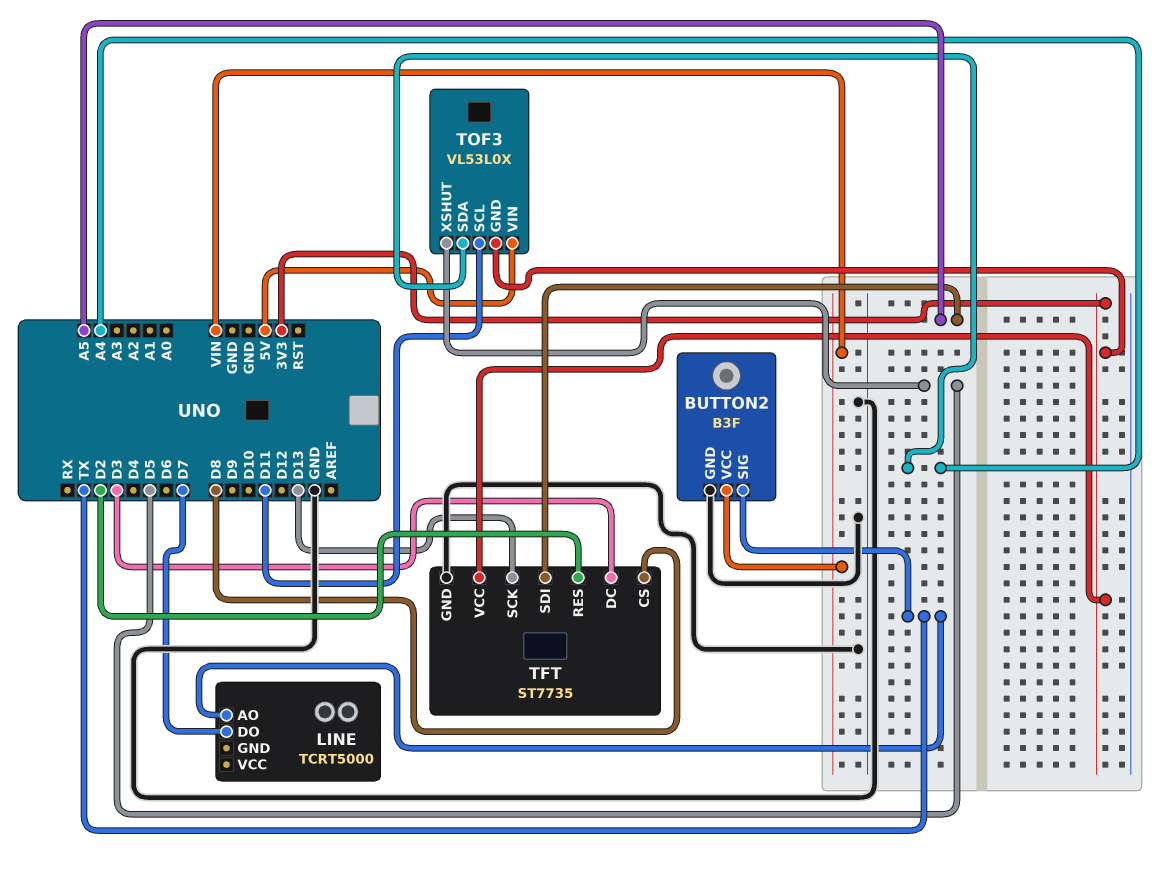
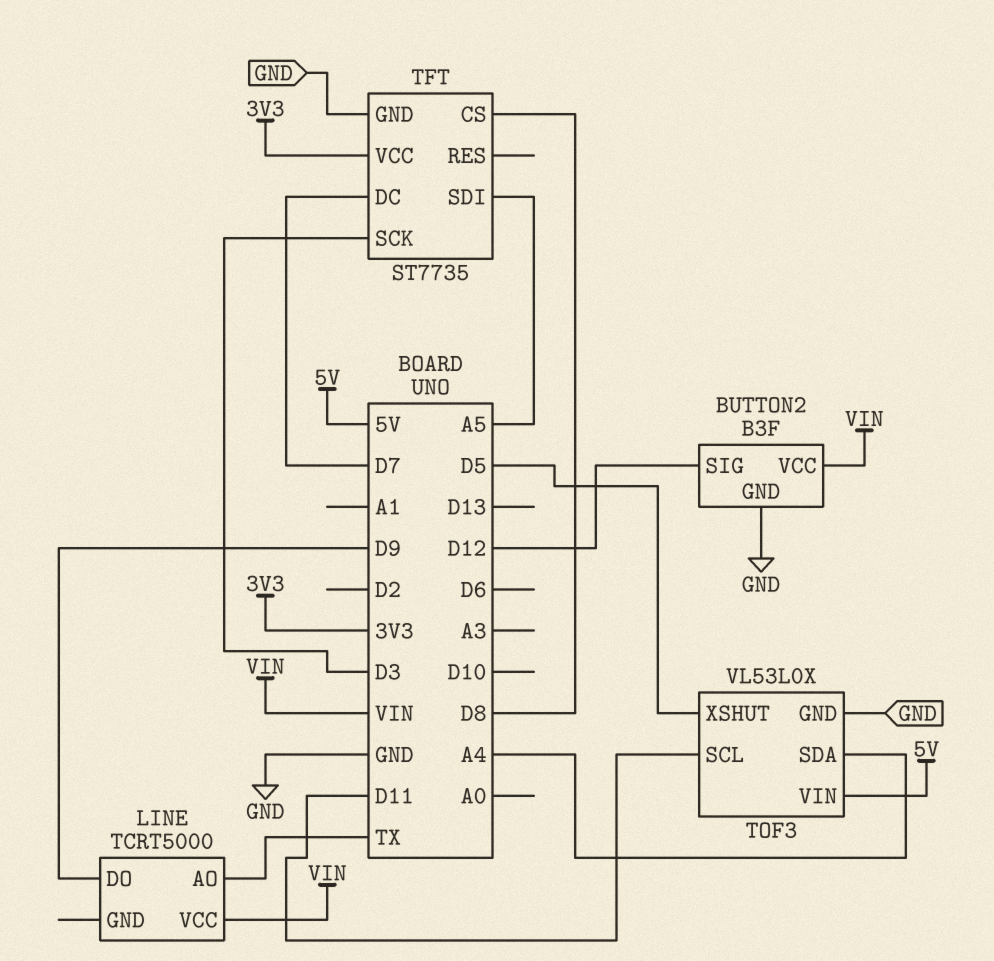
BUTTON2 pin SIG: TX -> D12
LINE pin DO: D7 -> D9
LINE pin VCC: none -> VIN
TFT pin DC: D3 -> D7
TFT pin RES: D2 -> none
TFT pin SCK: D13 -> D3
TOF3 pin GND: 3V3 -> GND

